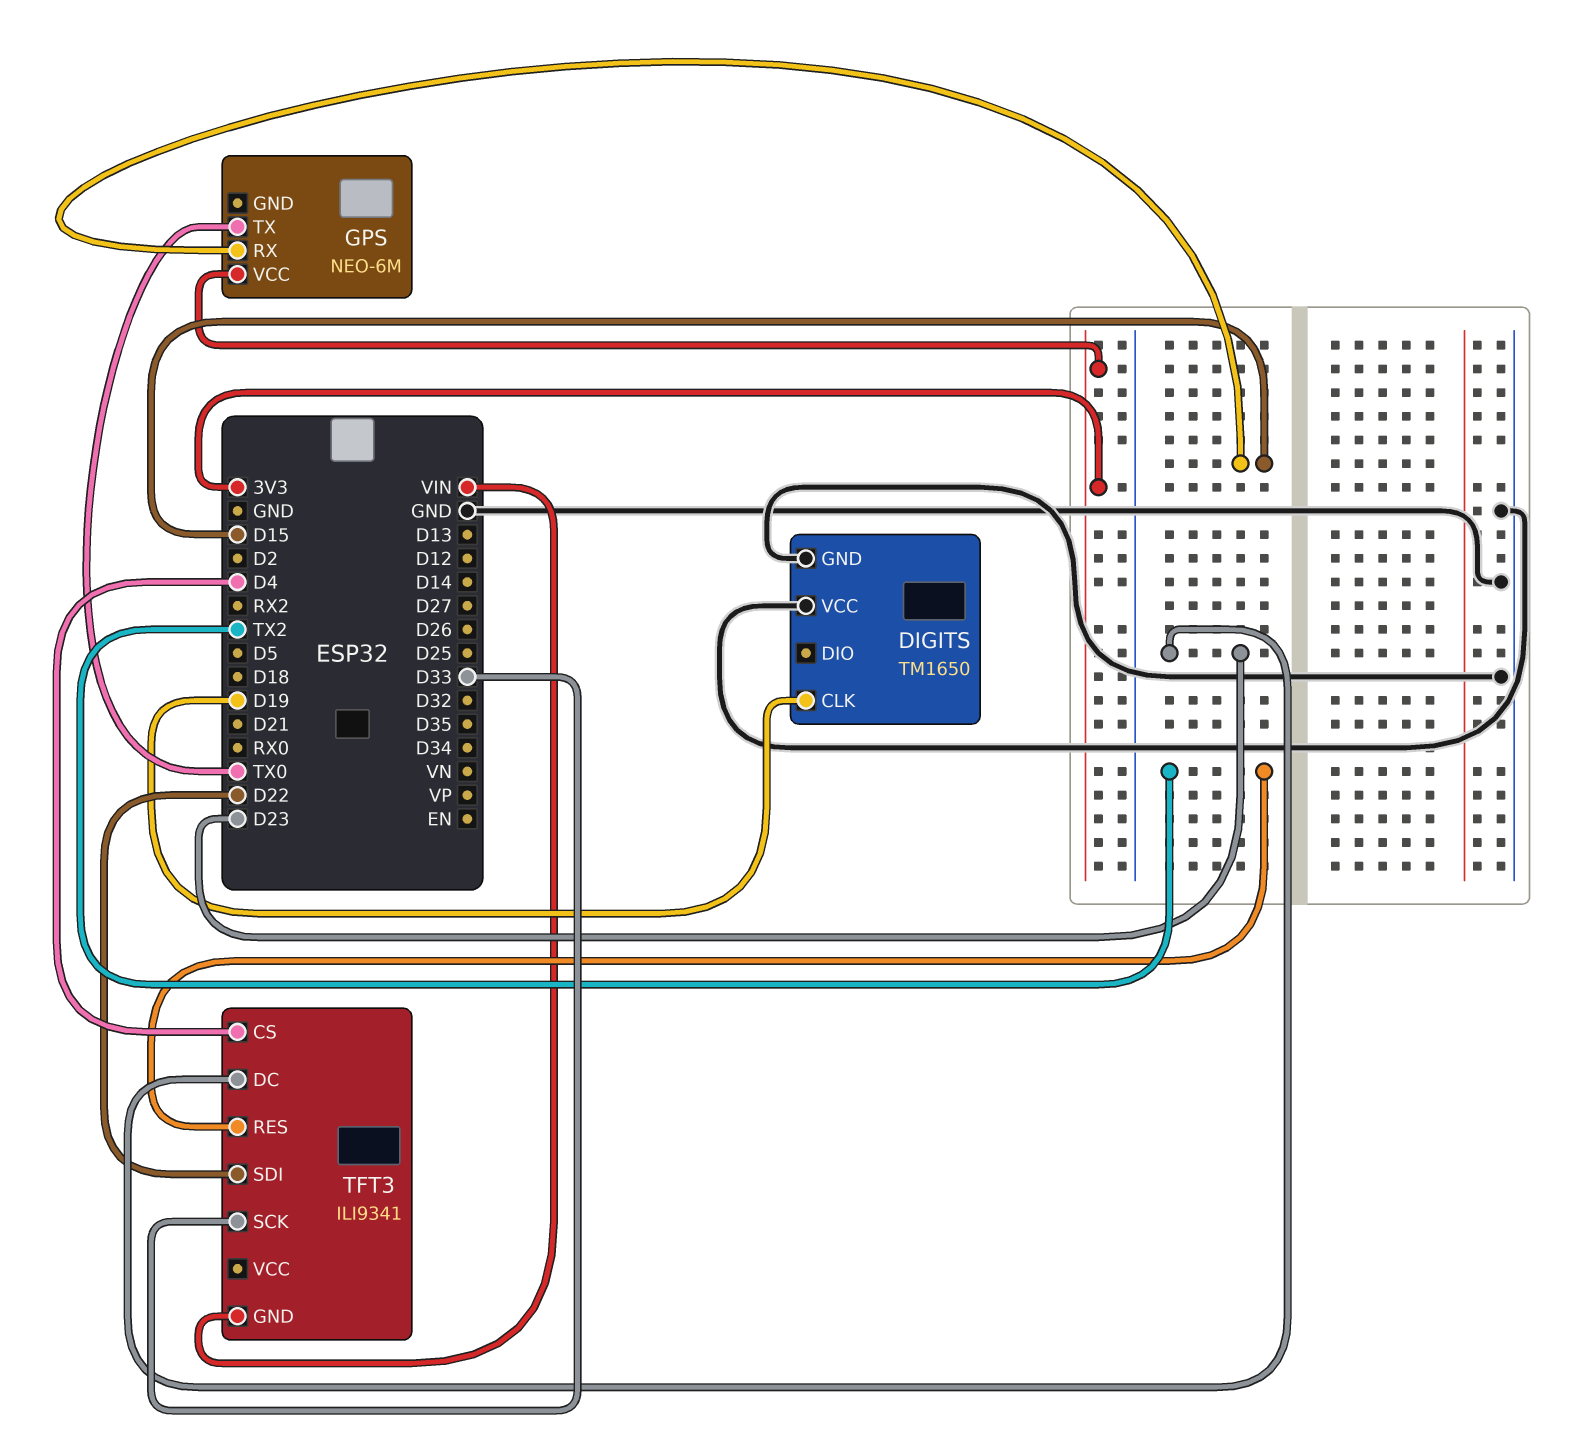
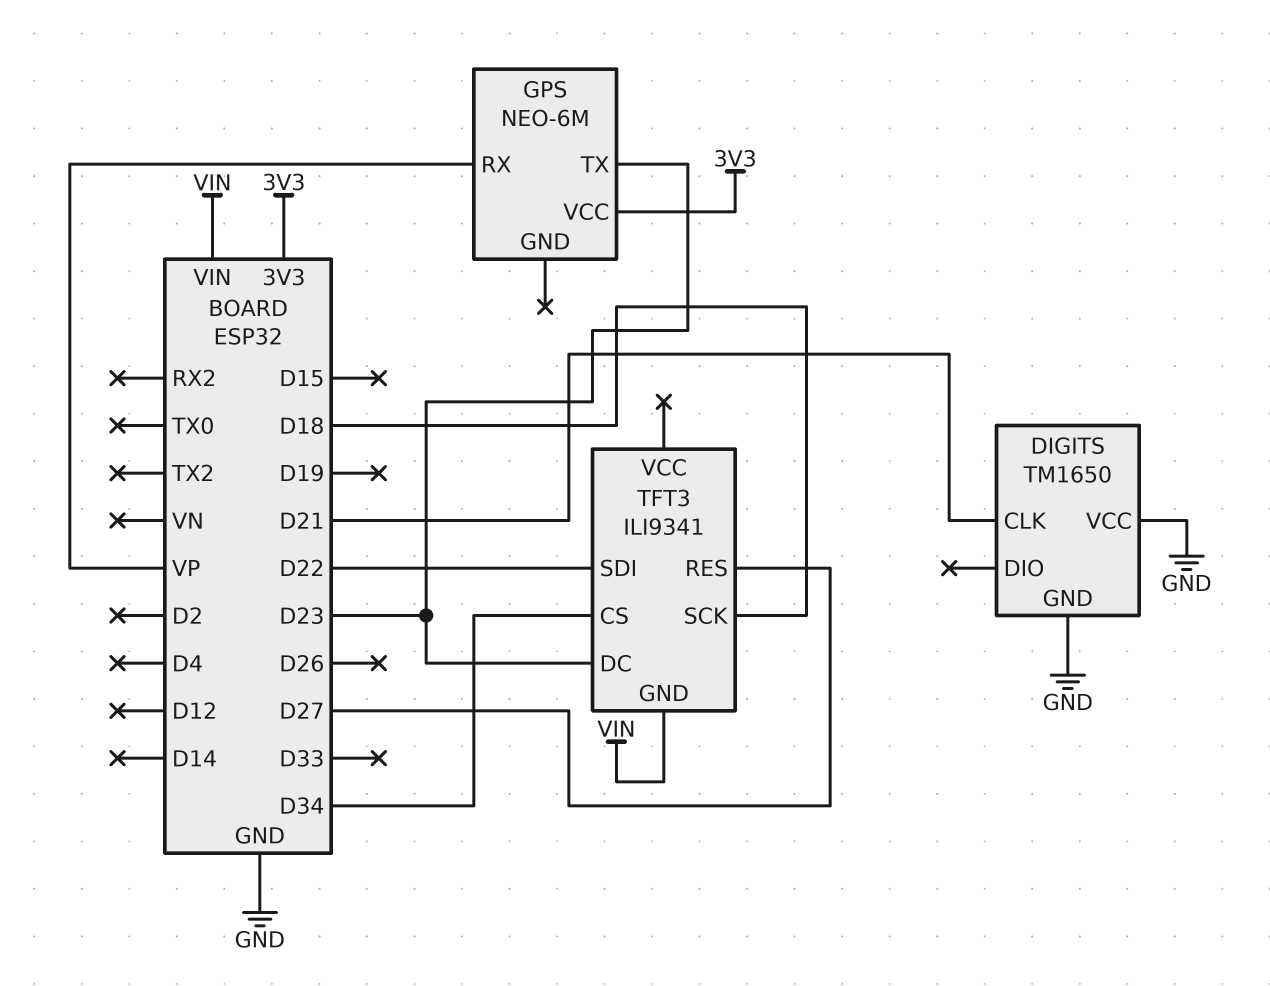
DIGITS pin CLK: D19 -> D21
GPS pin RX: D15 -> VP
GPS pin TX: TX0 -> D23
TFT3 pin CS: D4 -> D34
TFT3 pin RES: TX2 -> D27
TFT3 pin SCK: D33 -> D18

